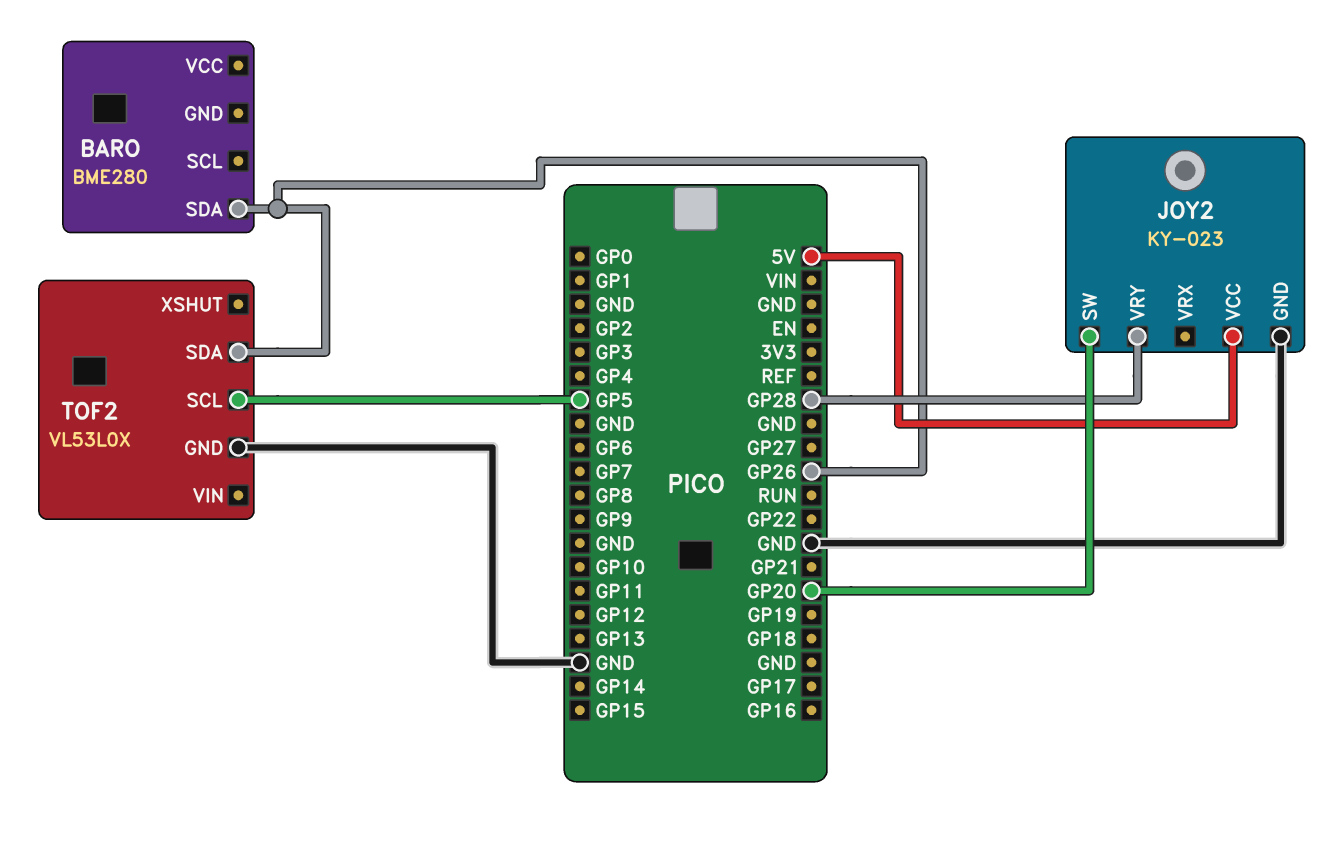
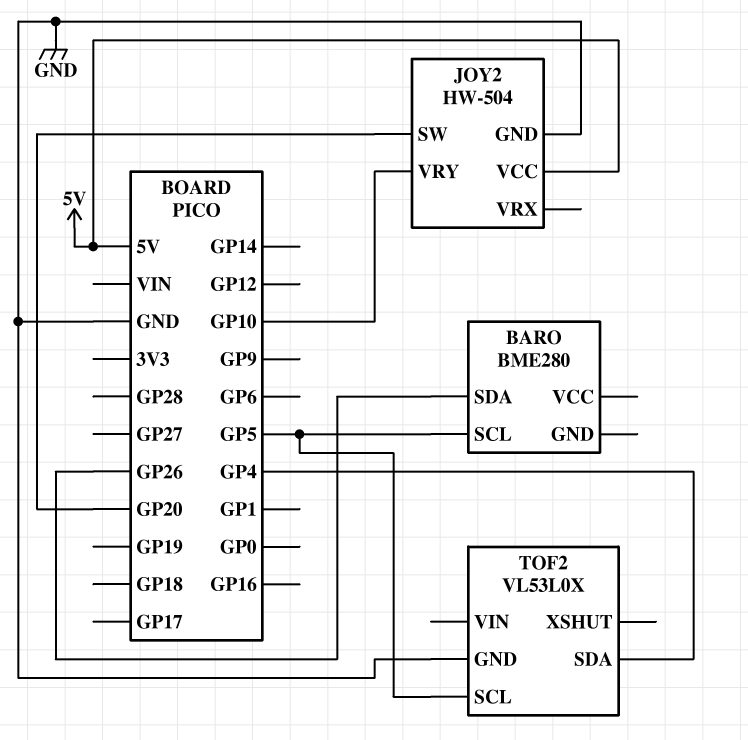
BARO pin SCL: none -> GP5
JOY2: KY-023 -> HW-504
JOY2 pin VRY: GP28 -> GP10
TOF2 pin SDA: GP26 -> GP4

